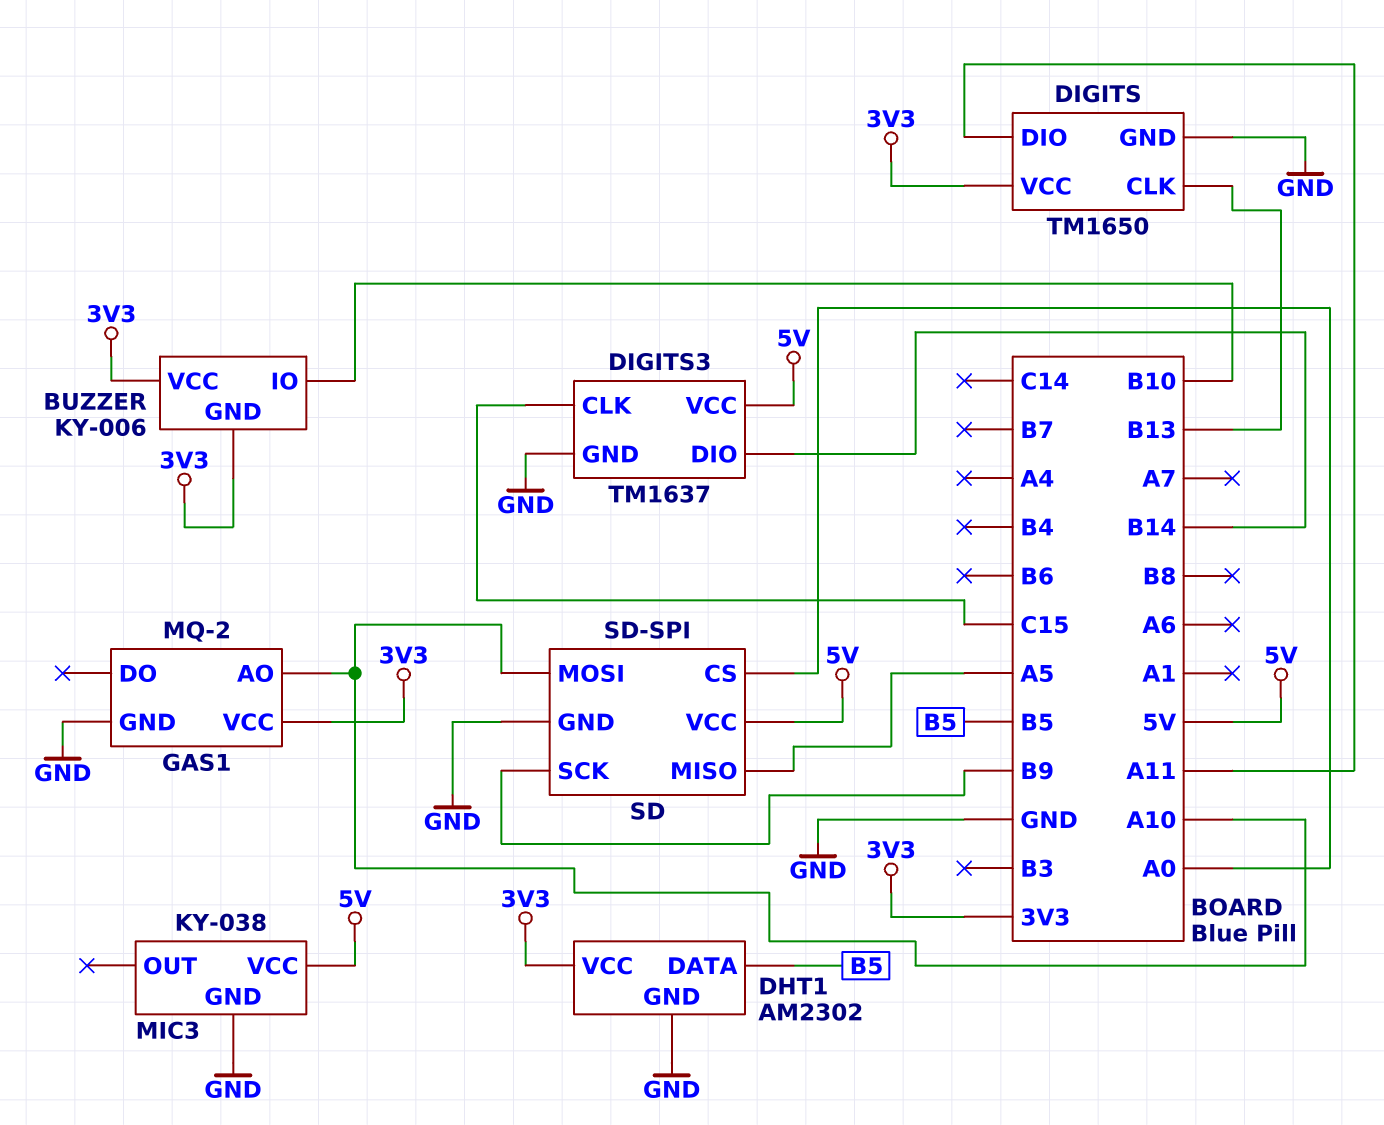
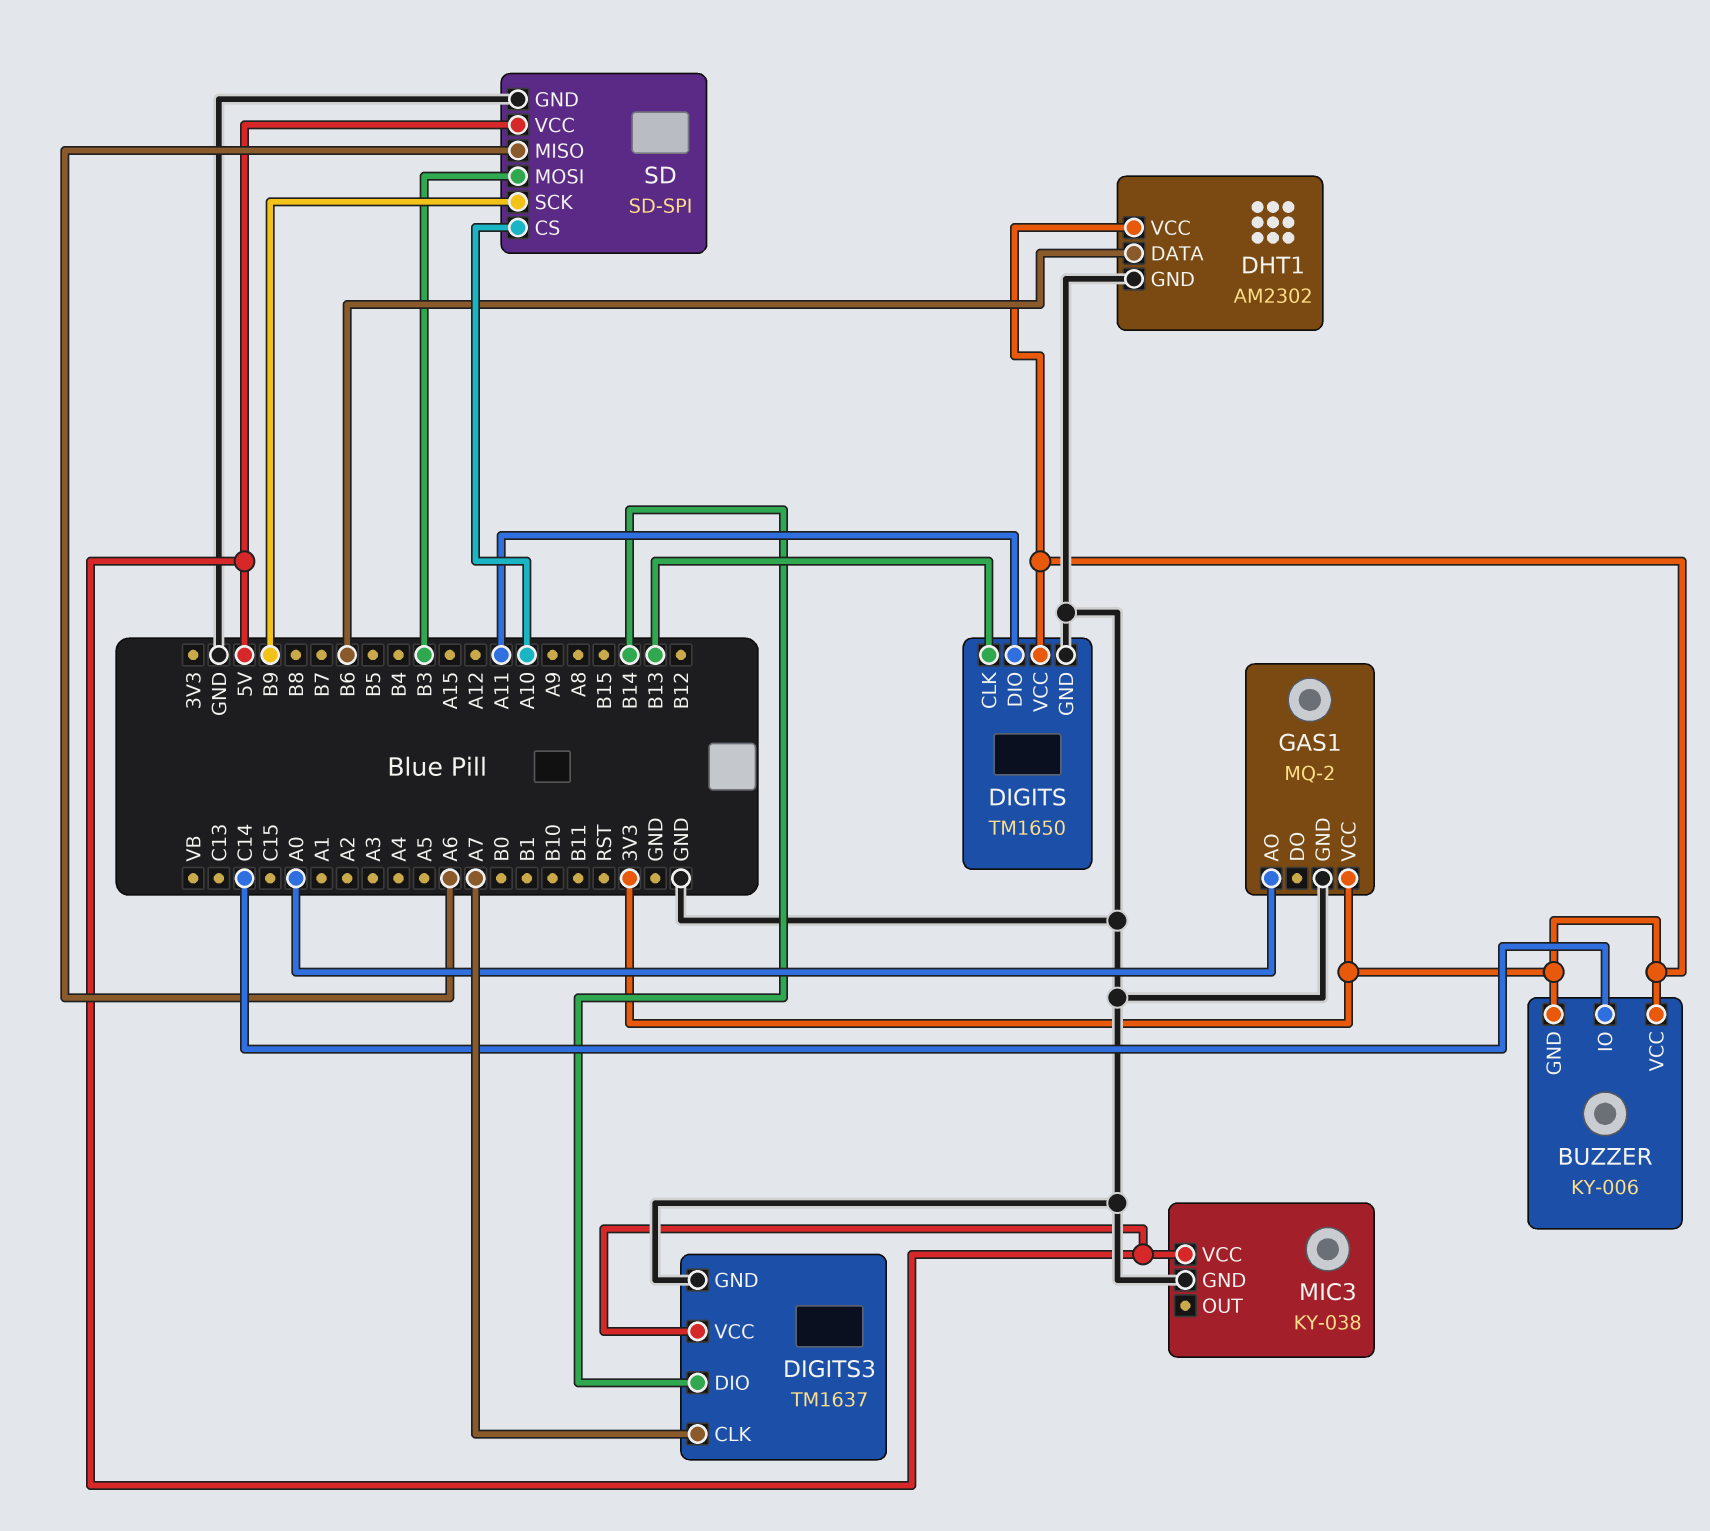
BUZZER pin IO: B10 -> C14
DHT1 pin DATA: B5 -> B6
DIGITS3 pin CLK: C15 -> A7
GAS1 pin AO: A10 -> A0
SD pin CS: A0 -> A10
SD pin MISO: A5 -> A6
SD pin MOSI: A10 -> B3

